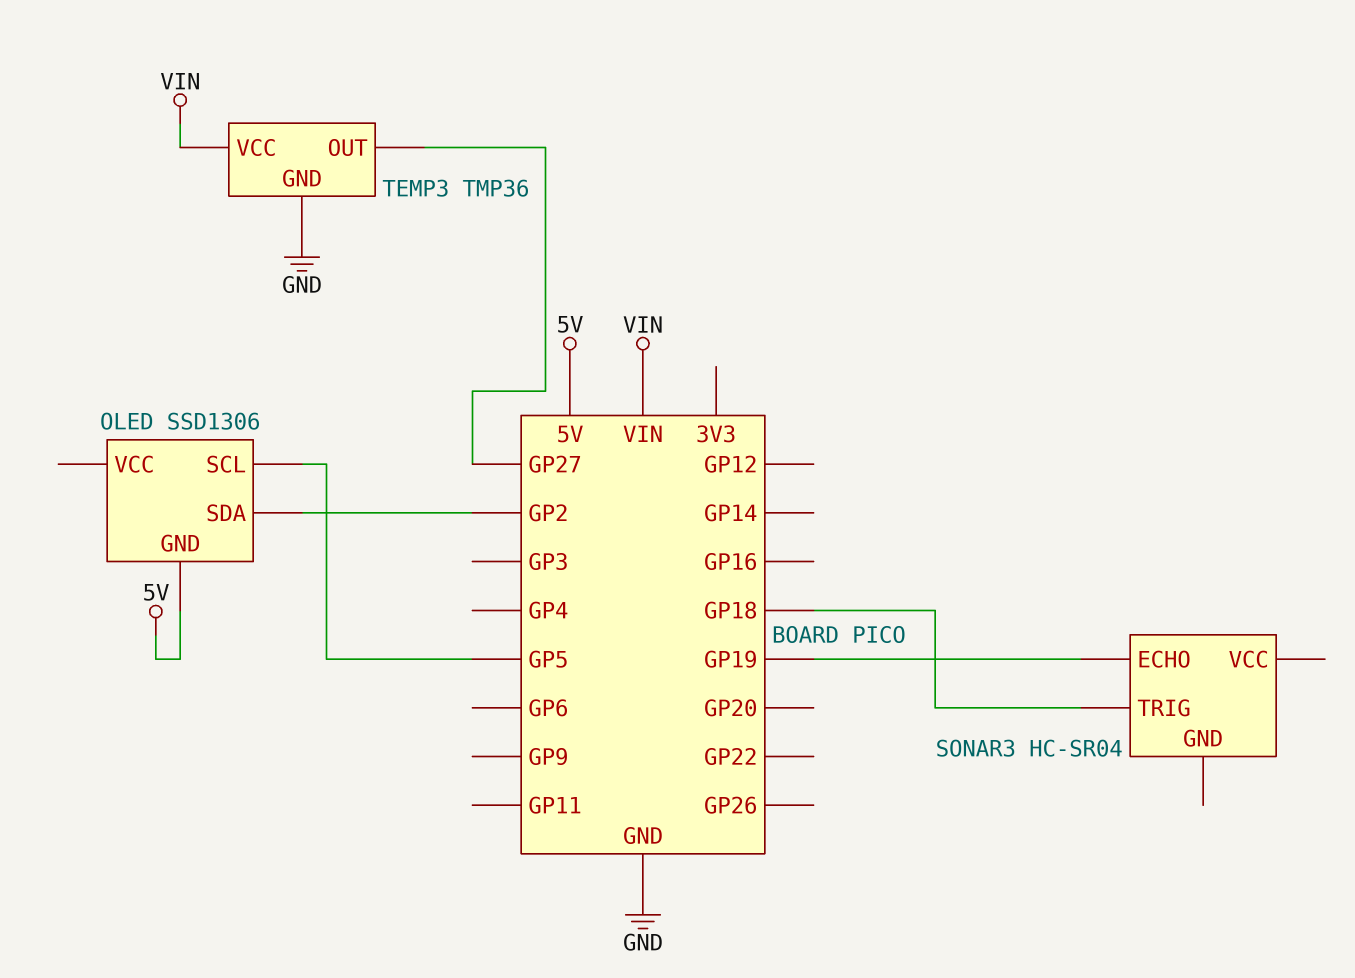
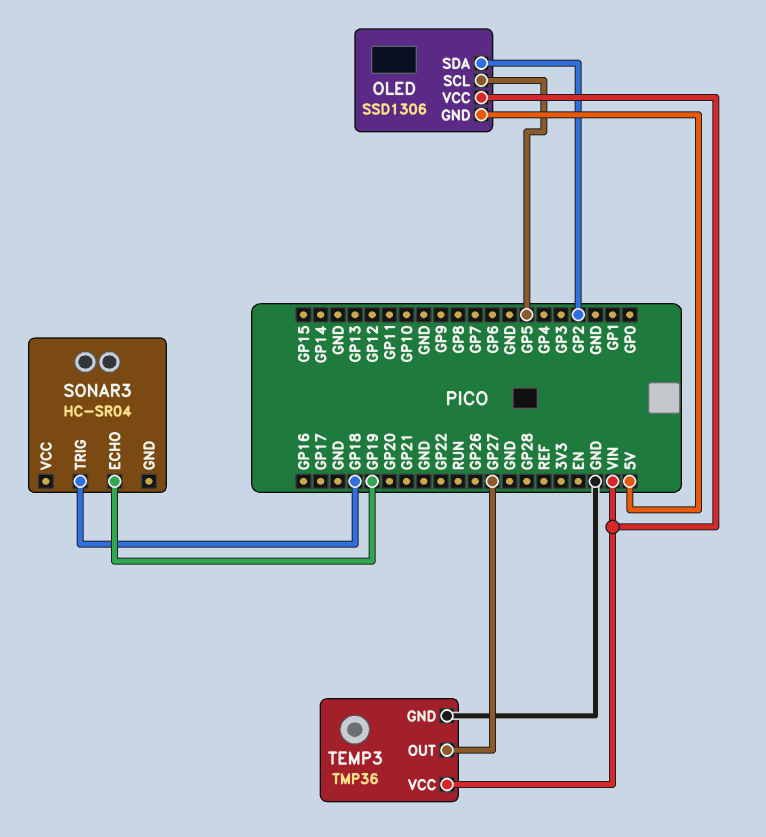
OLED pin VCC: none -> VIN

